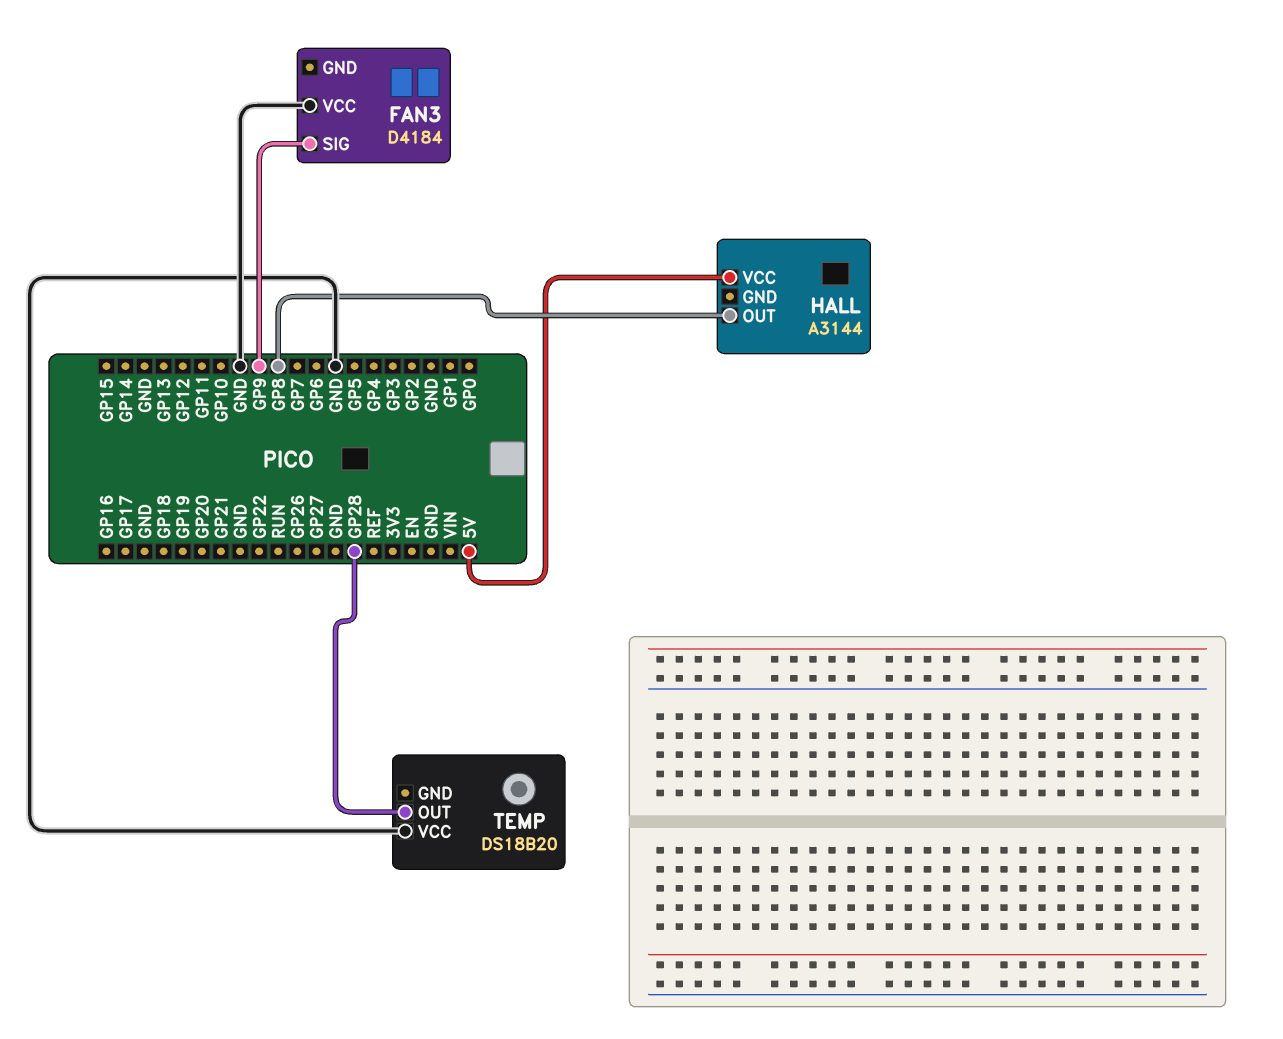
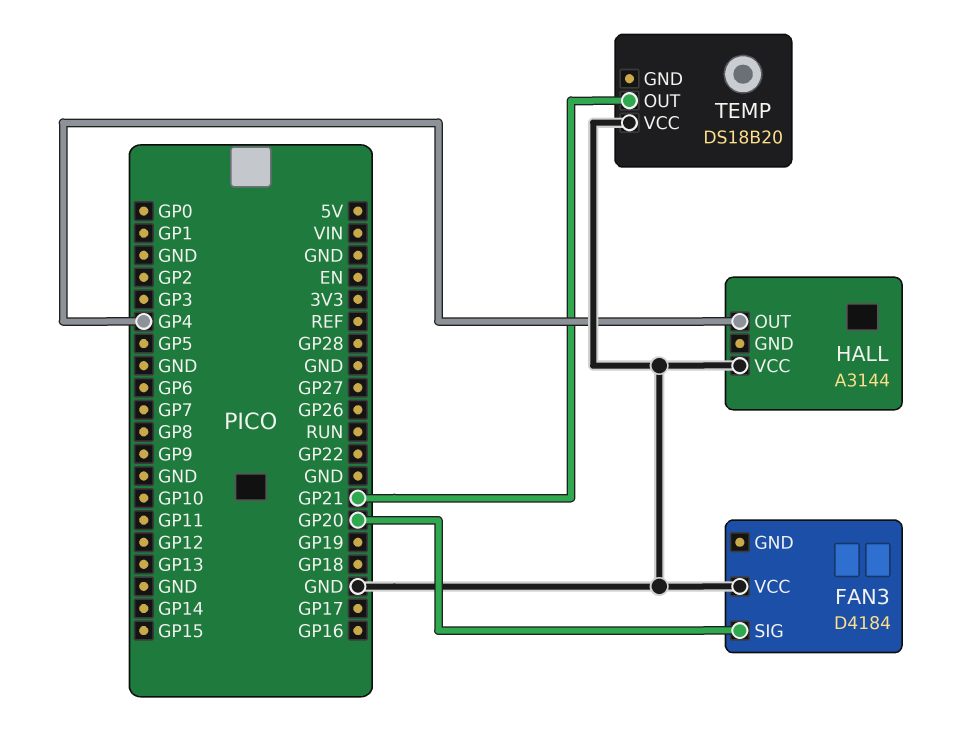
FAN3 pin SIG: GP9 -> GP20
HALL pin OUT: GP8 -> GP4
HALL pin VCC: 5V -> GND
TEMP pin OUT: GP28 -> GP21

